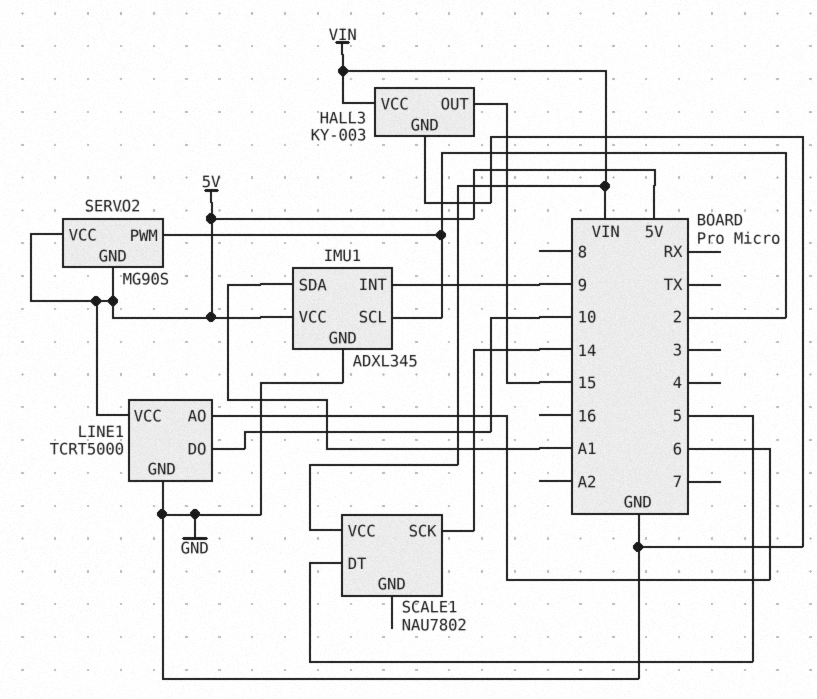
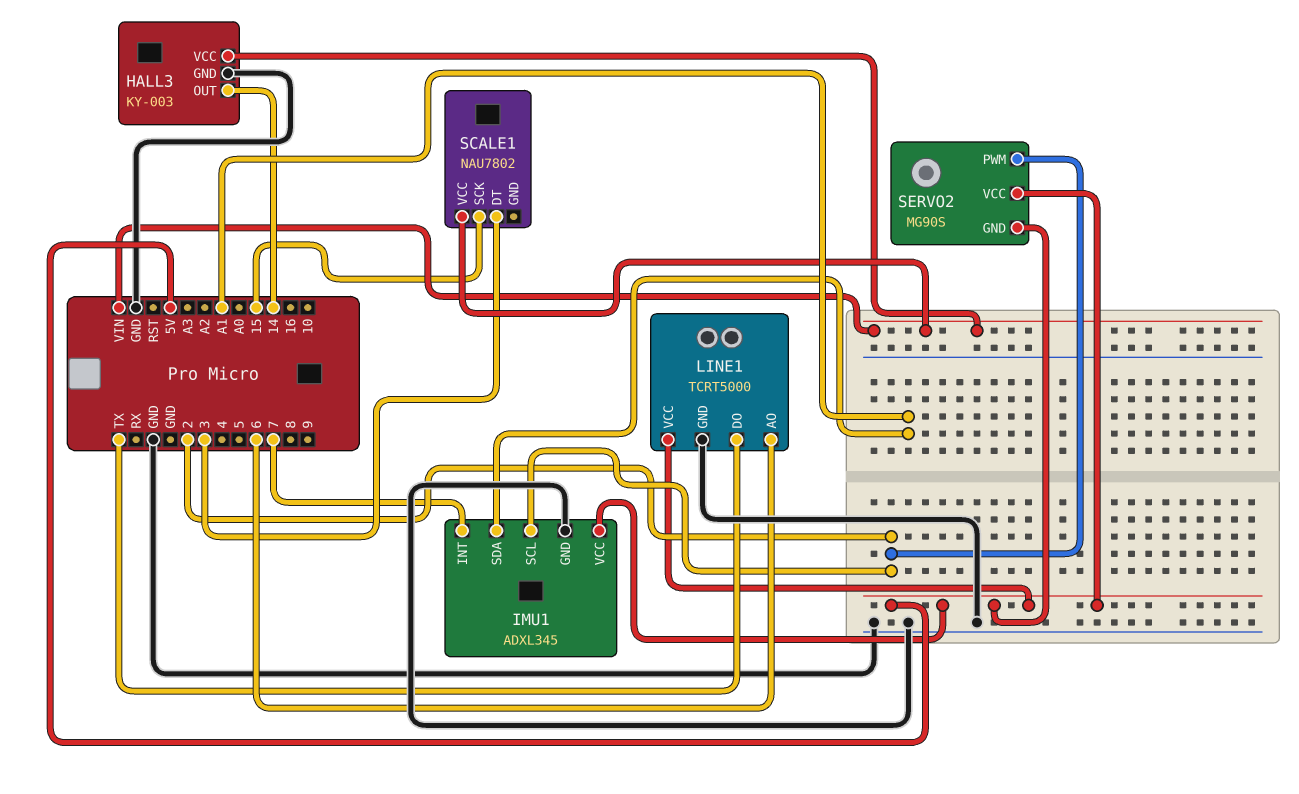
HALL3 pin OUT: 15 -> 14
IMU1 pin INT: 9 -> 7
LINE1 pin DO: 10 -> TX
SCALE1 pin DT: 5 -> 3
SCALE1 pin SCK: 14 -> 15

